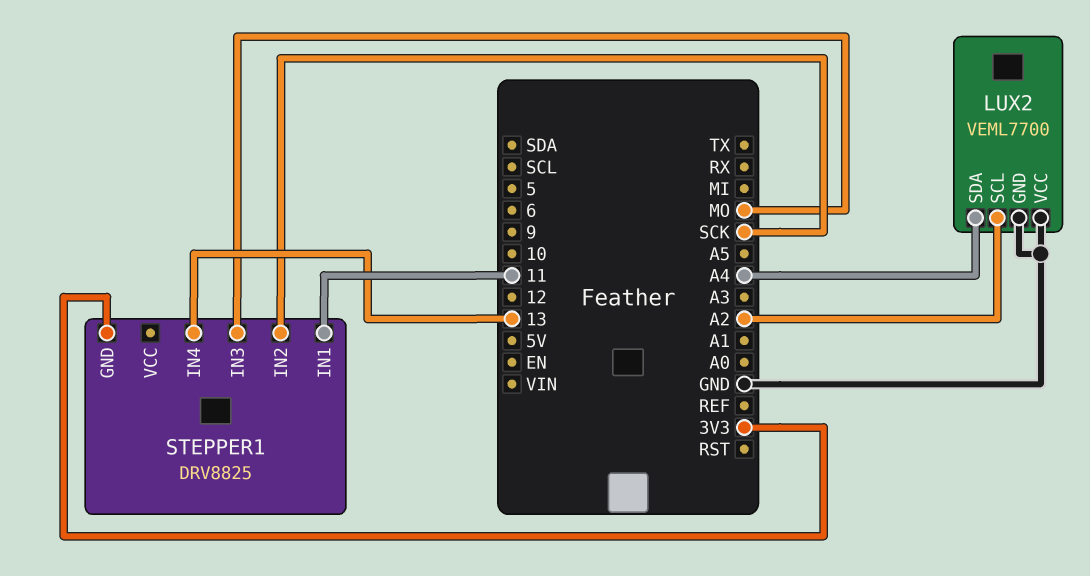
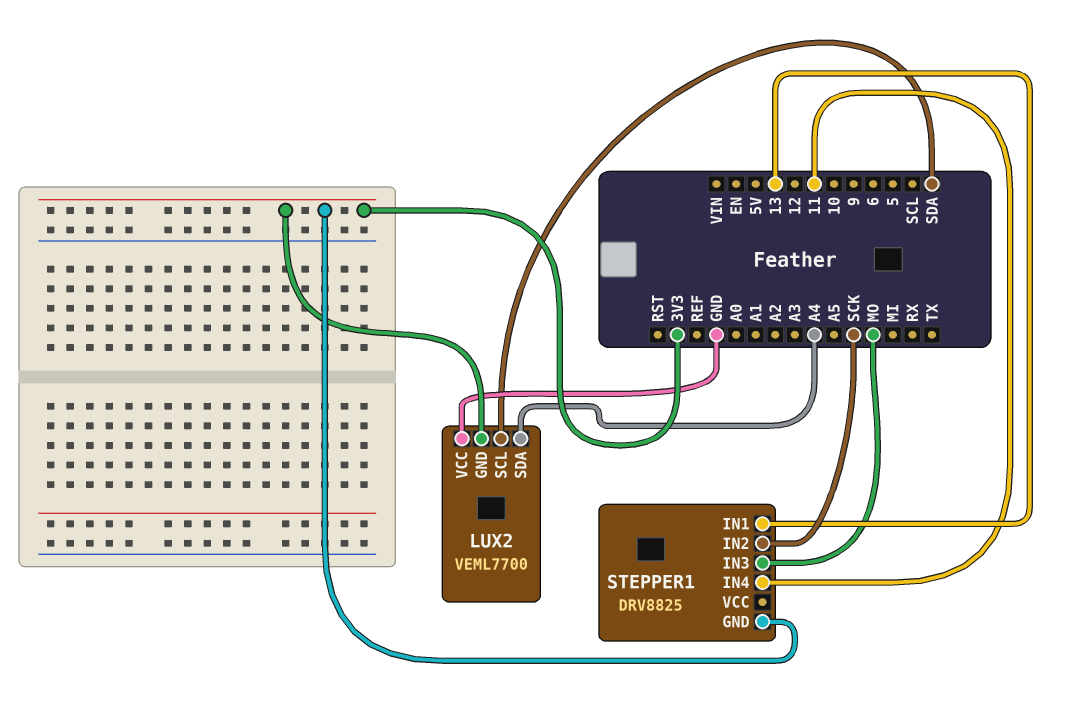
LUX2 pin GND: GND -> 3V3
LUX2 pin SCL: A2 -> SDA
STEPPER1 pin IN1: 11 -> 13
STEPPER1 pin IN4: 13 -> 11

